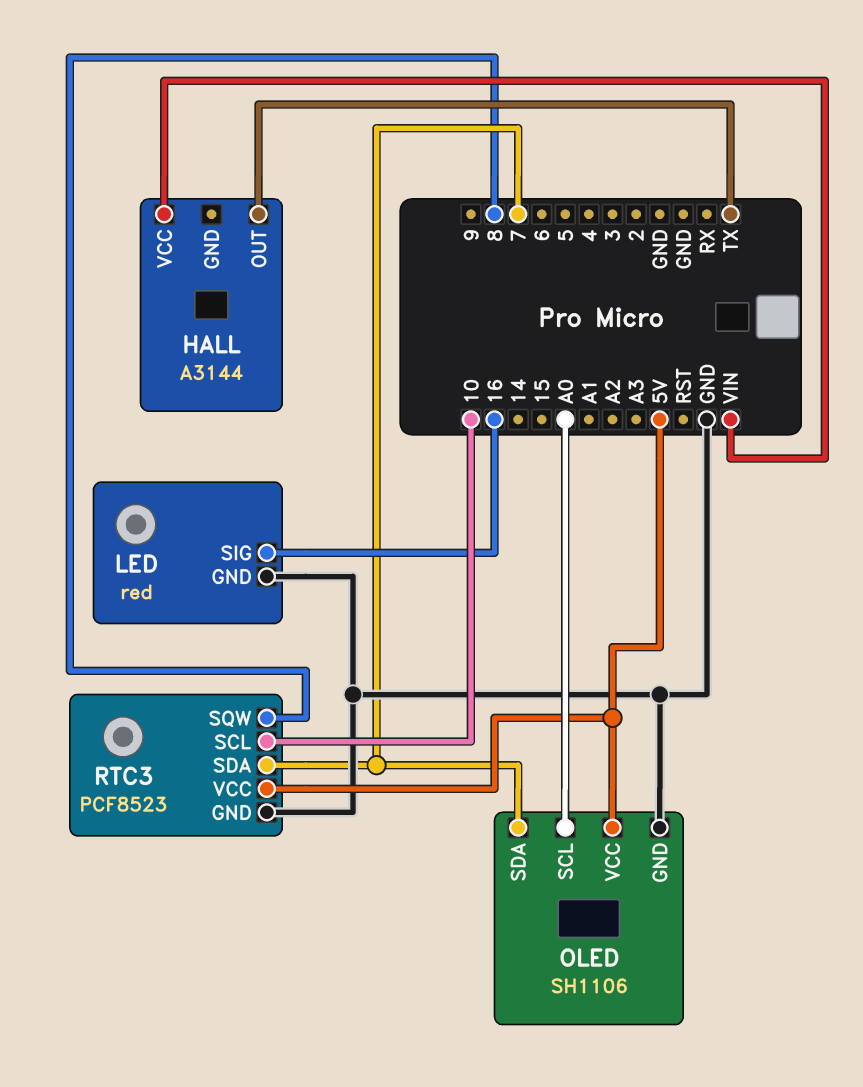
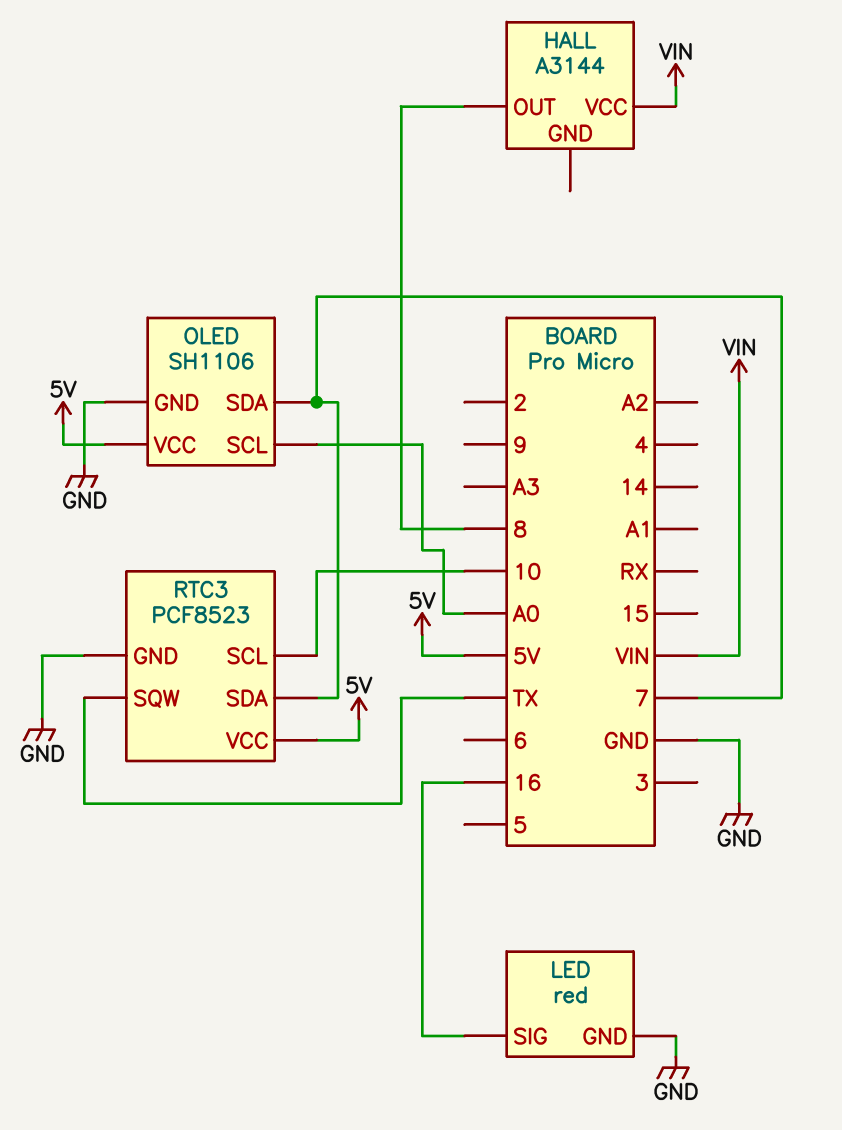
HALL pin OUT: TX -> 8
RTC3 pin SQW: 8 -> TX

